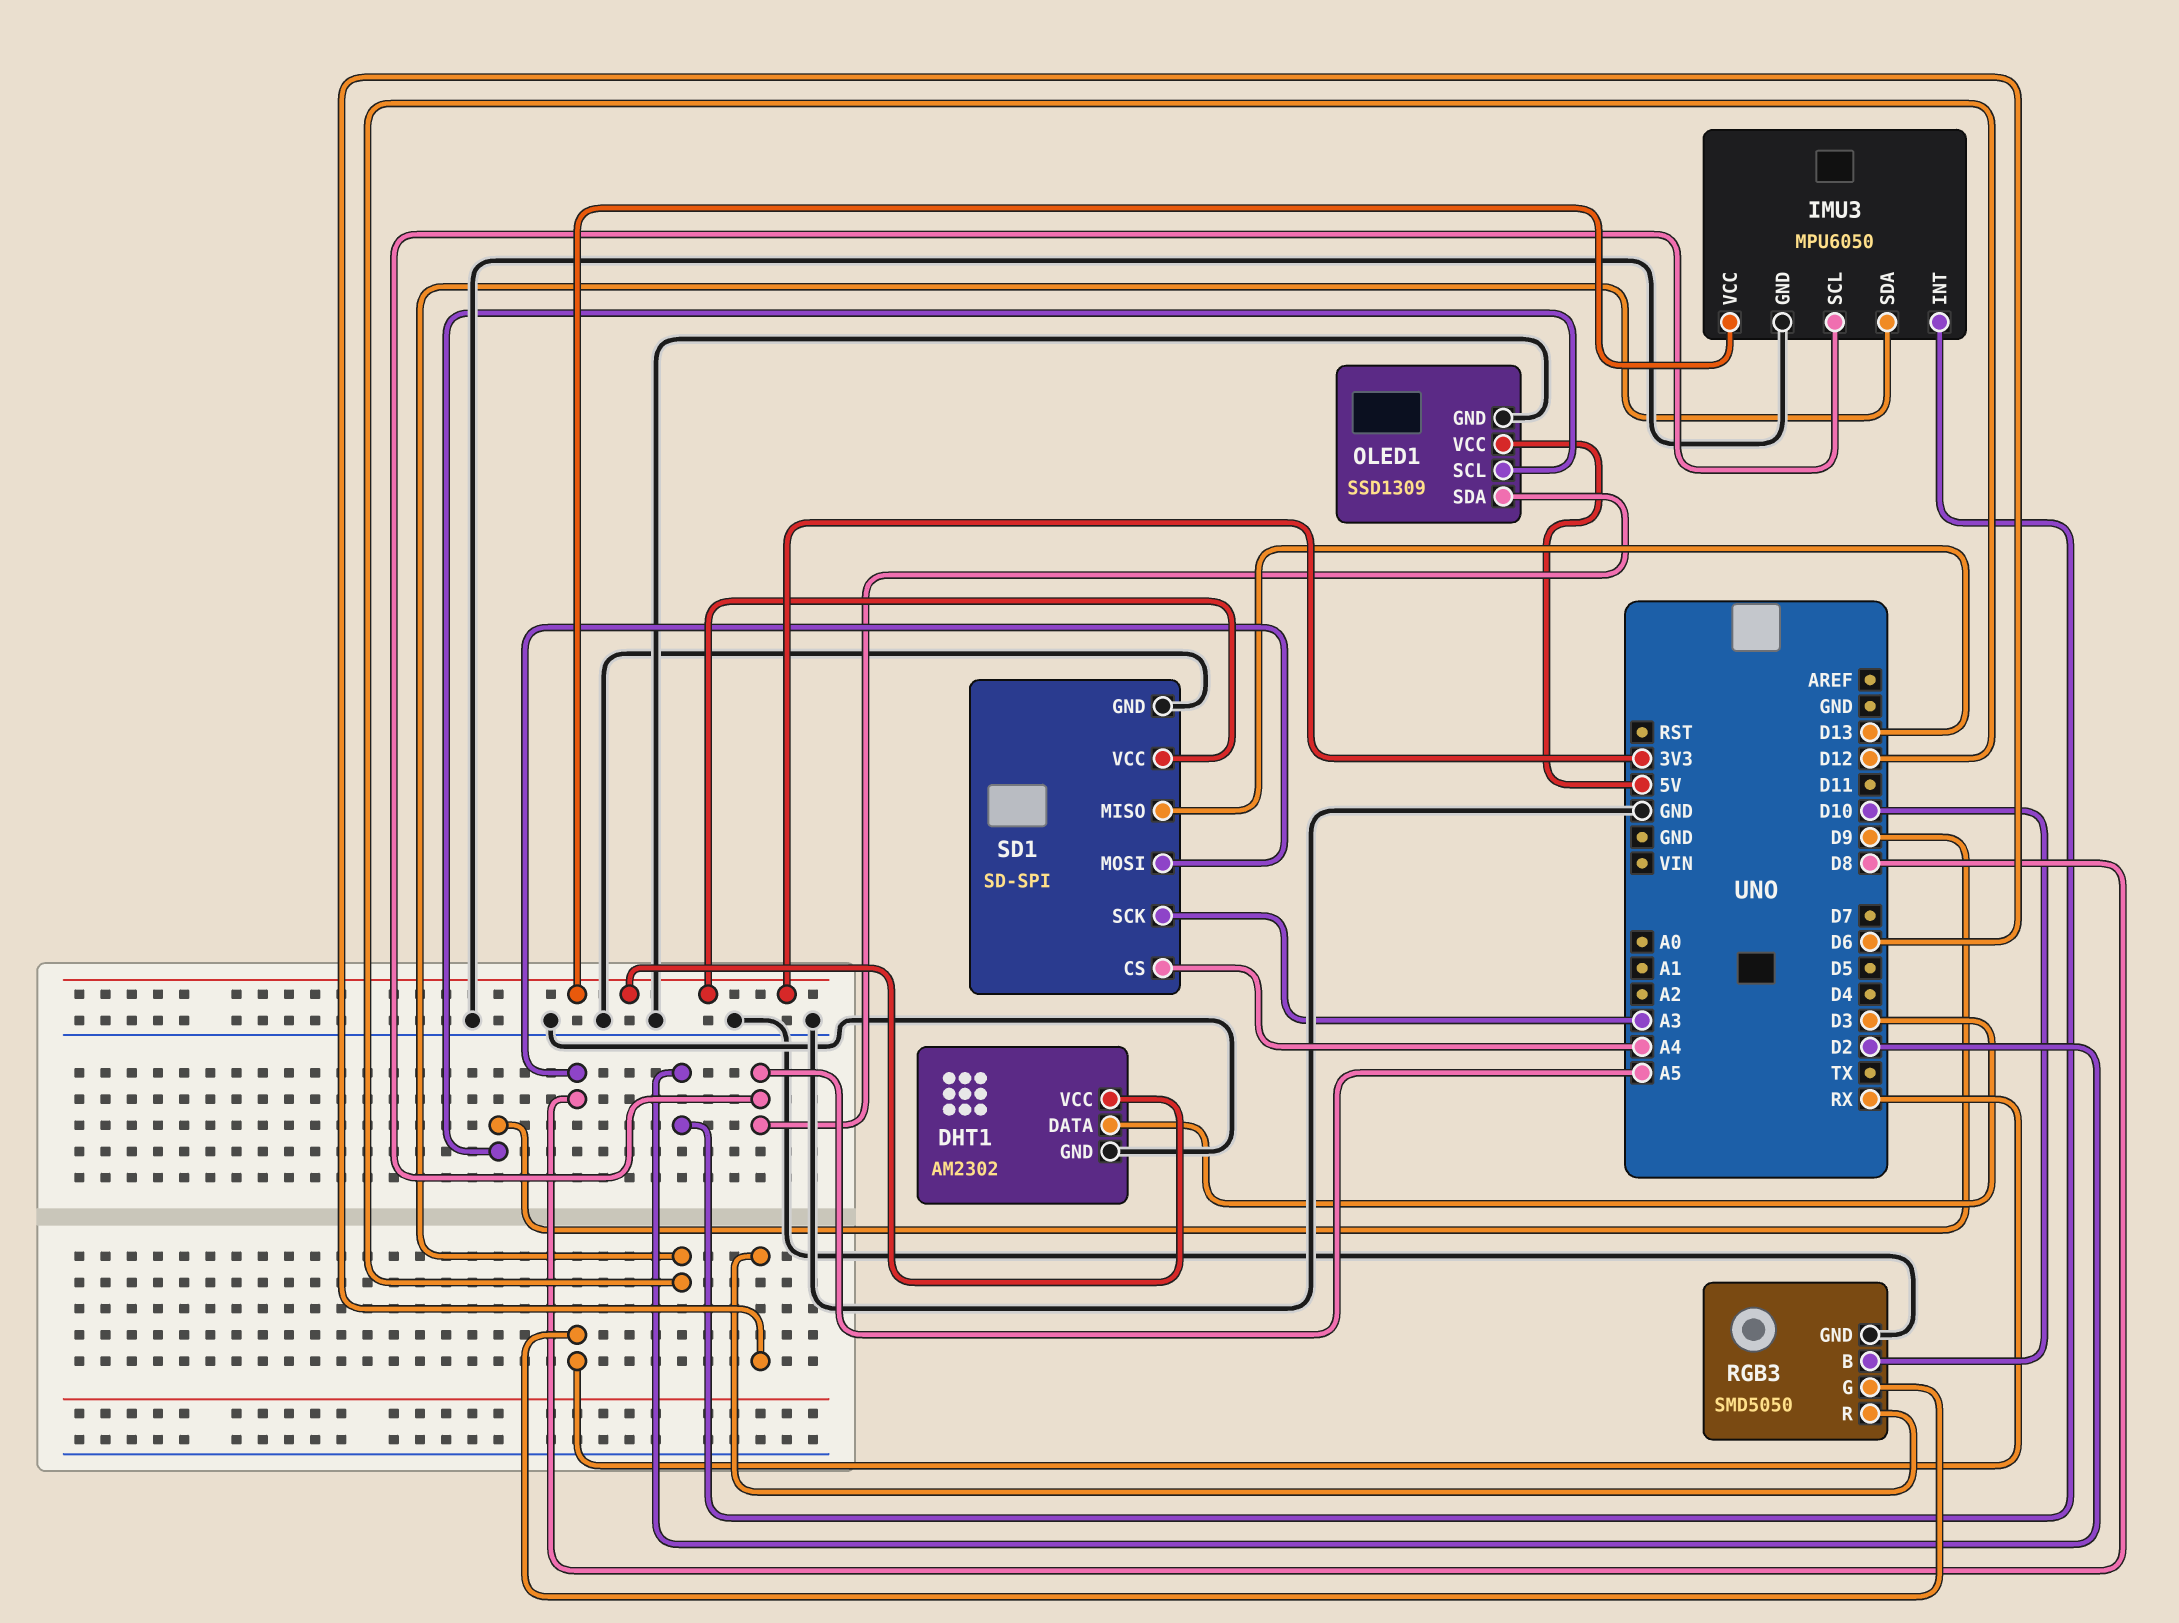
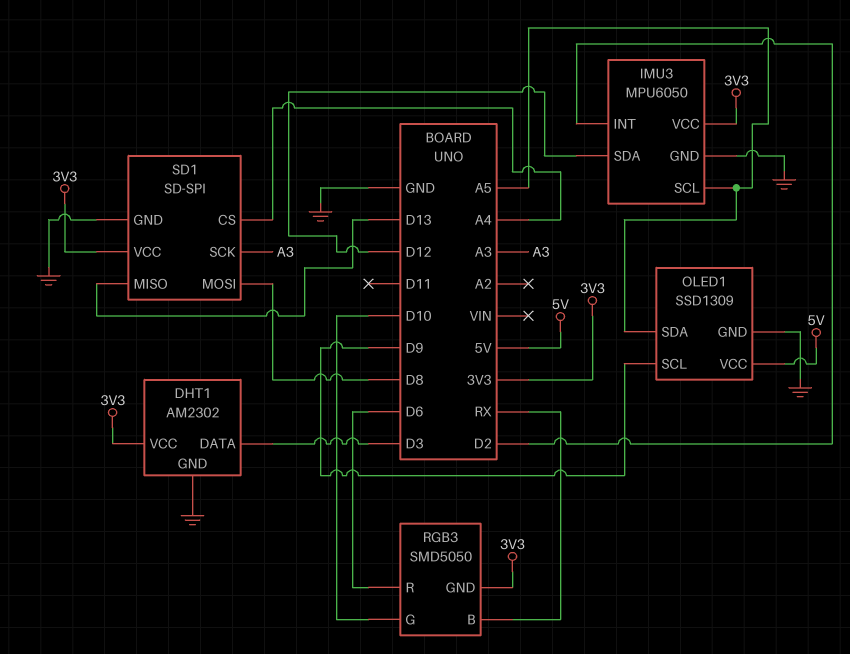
RGB3 pin B: D10 -> RX
RGB3 pin G: RX -> D10
RGB3 pin GND: GND -> 3V3

